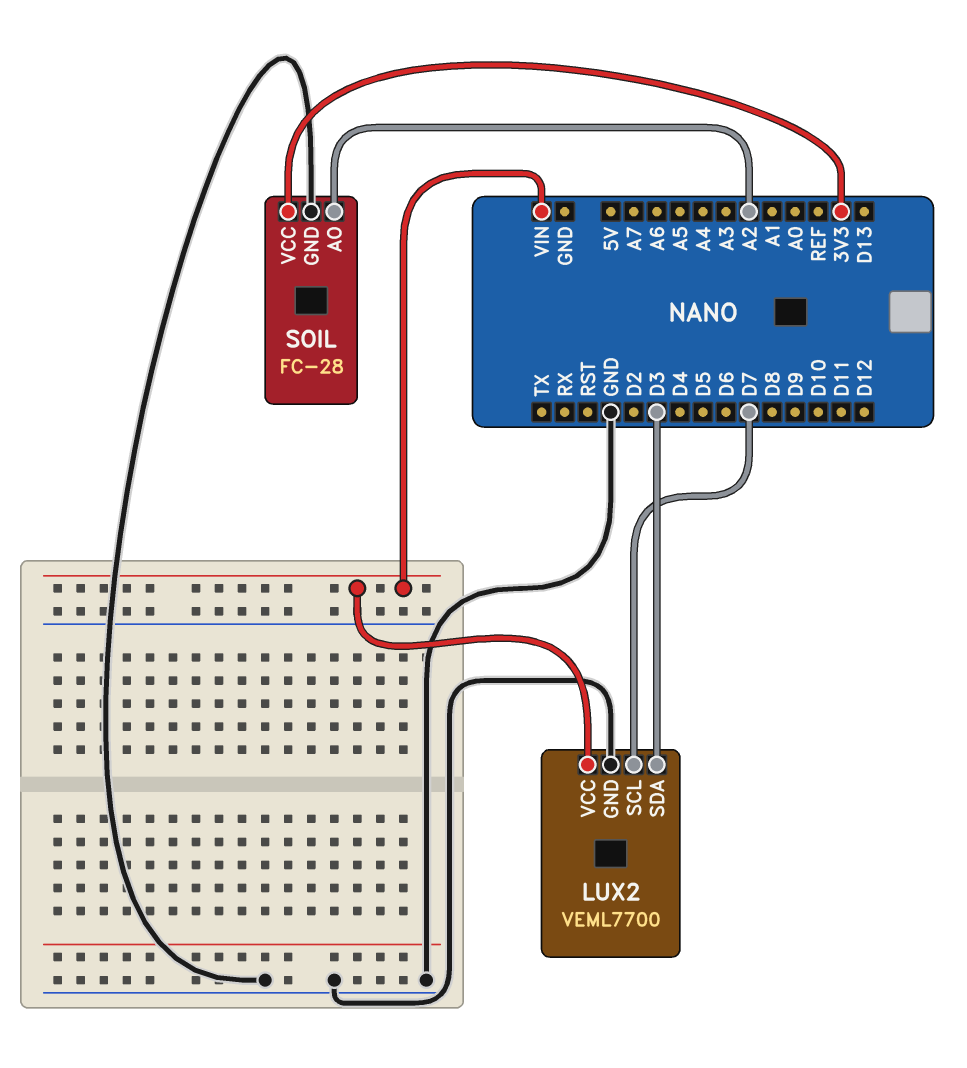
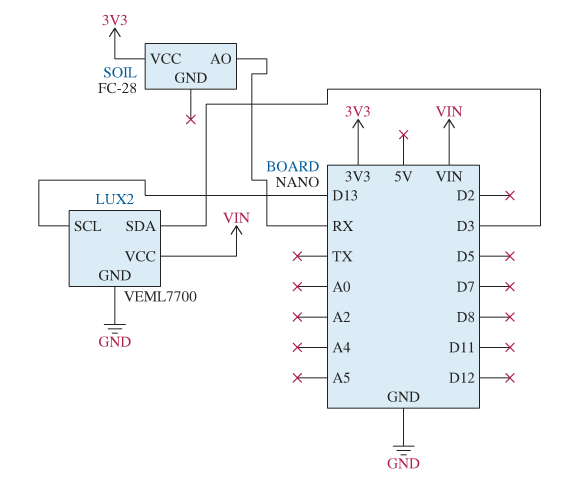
LUX2 pin SCL: D7 -> D13
SOIL pin AO: A2 -> RX
SOIL pin GND: GND -> none

